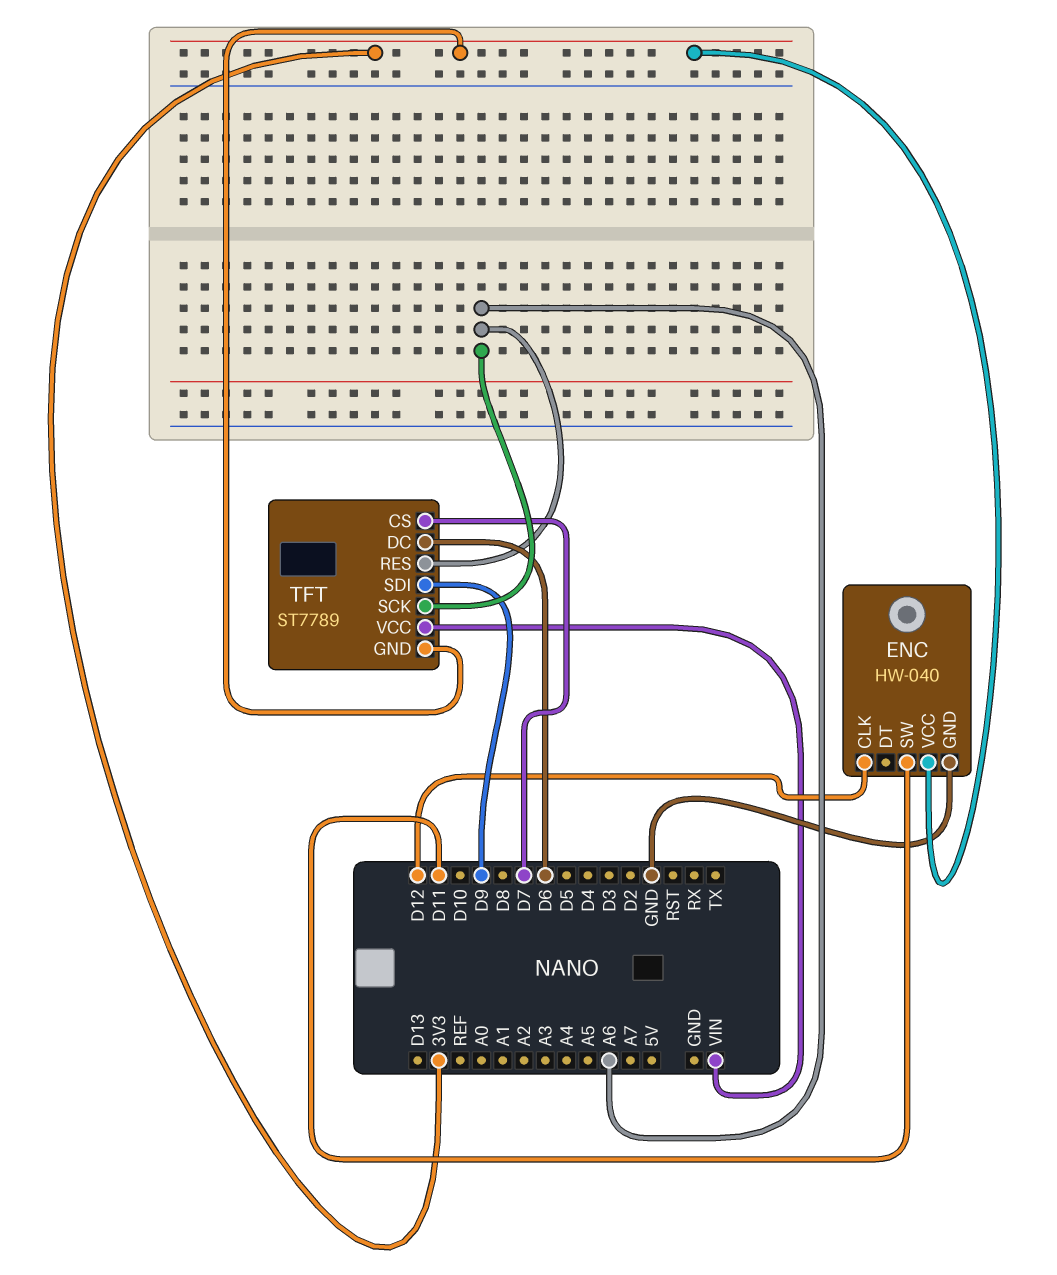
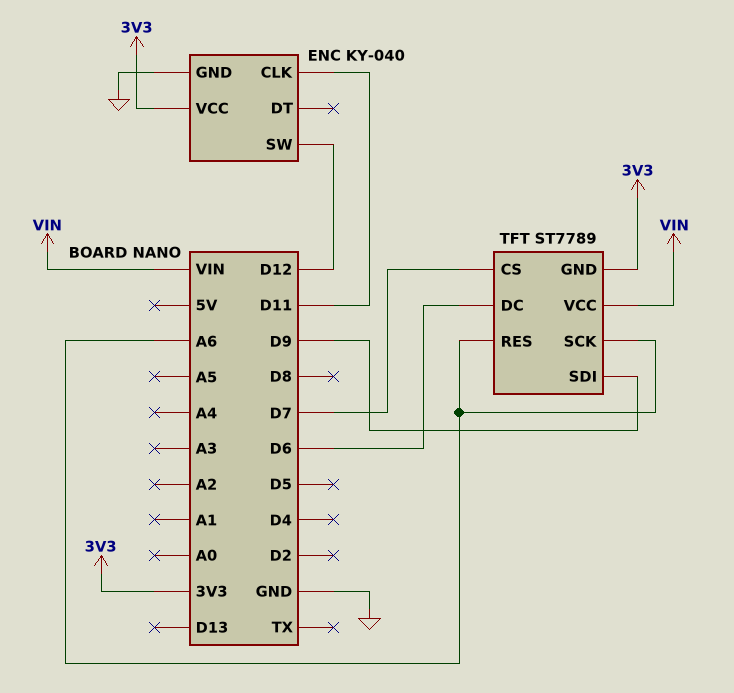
ENC: HW-040 -> KY-040
ENC pin CLK: D12 -> D11
ENC pin SW: D11 -> D12

